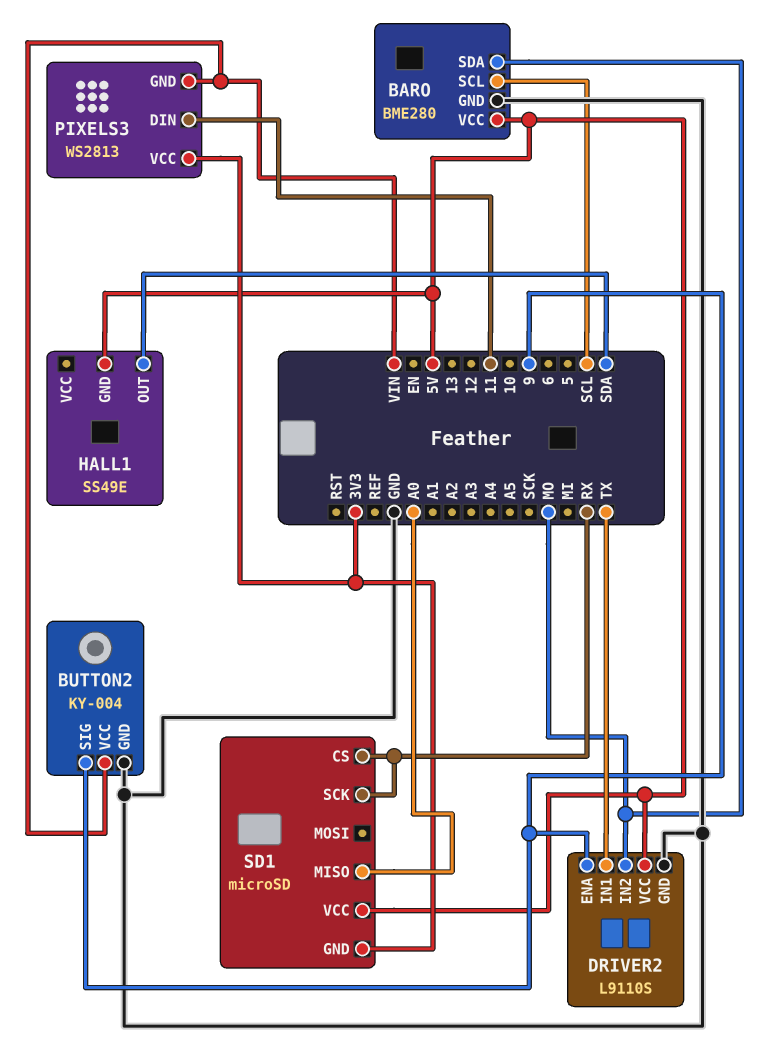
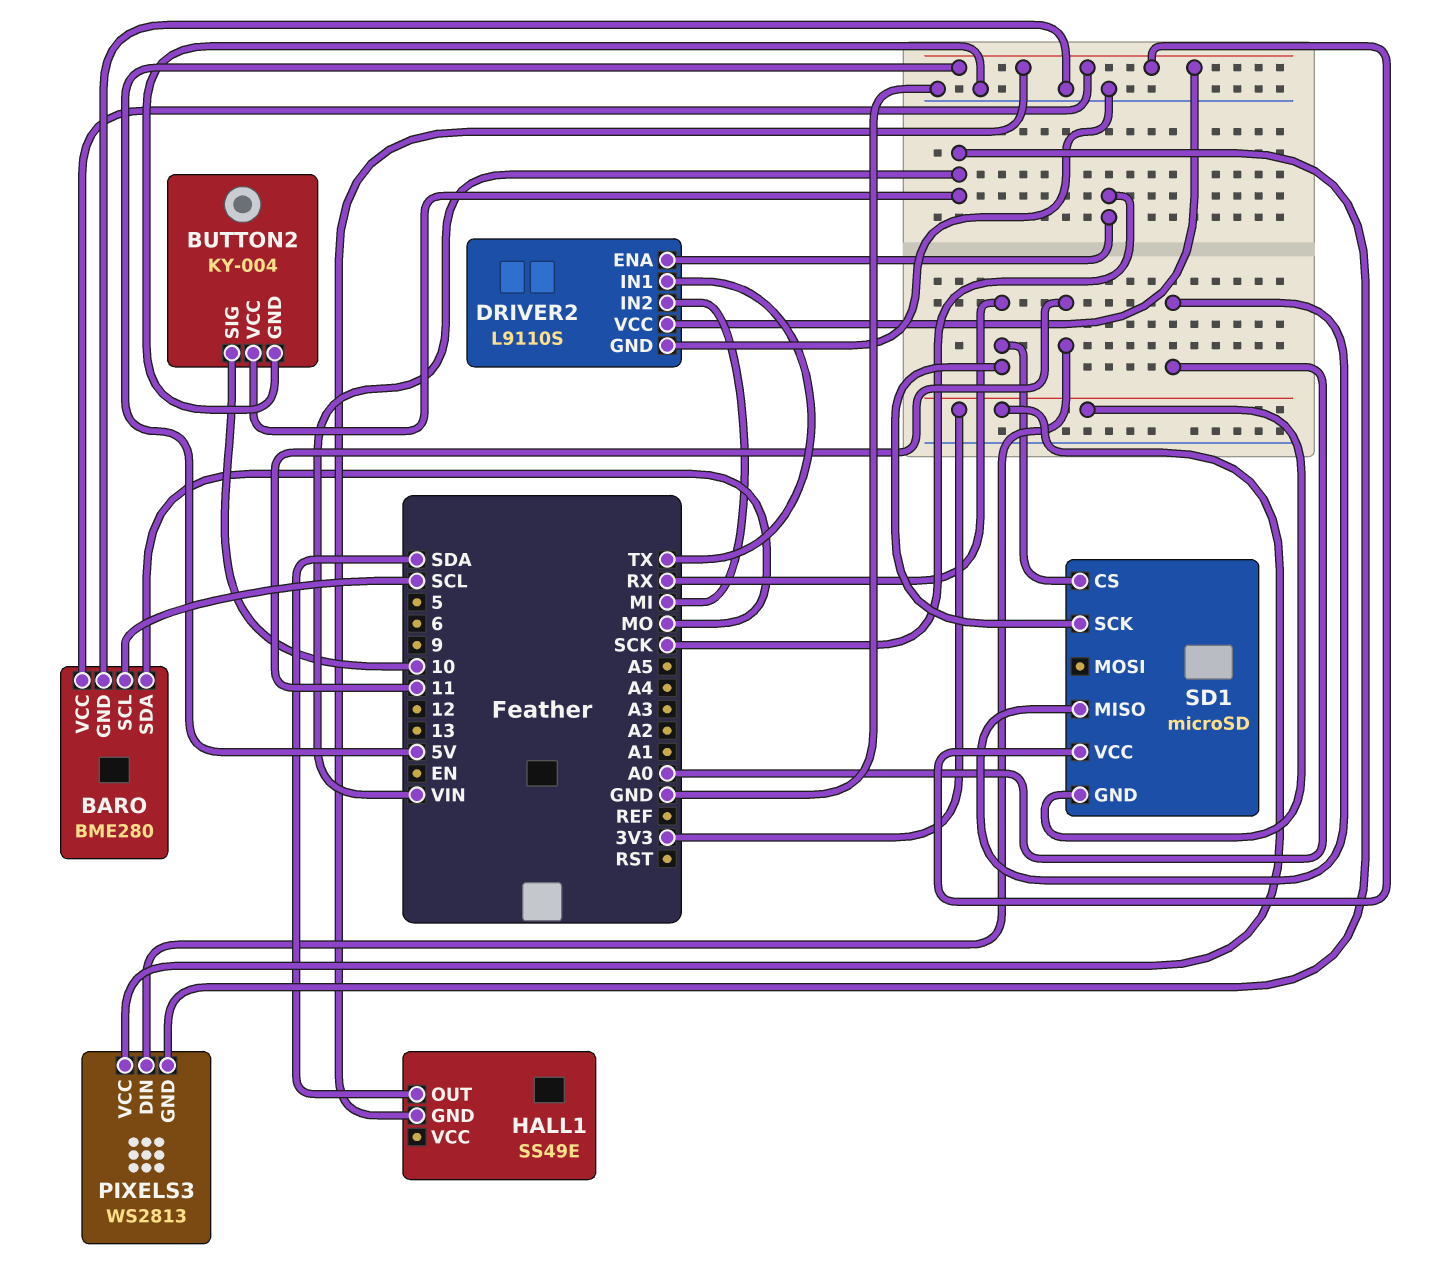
BUTTON2 pin SIG: 9 -> 10
DRIVER2 pin ENA: 9 -> SCK
DRIVER2 pin IN2: MO -> MI

